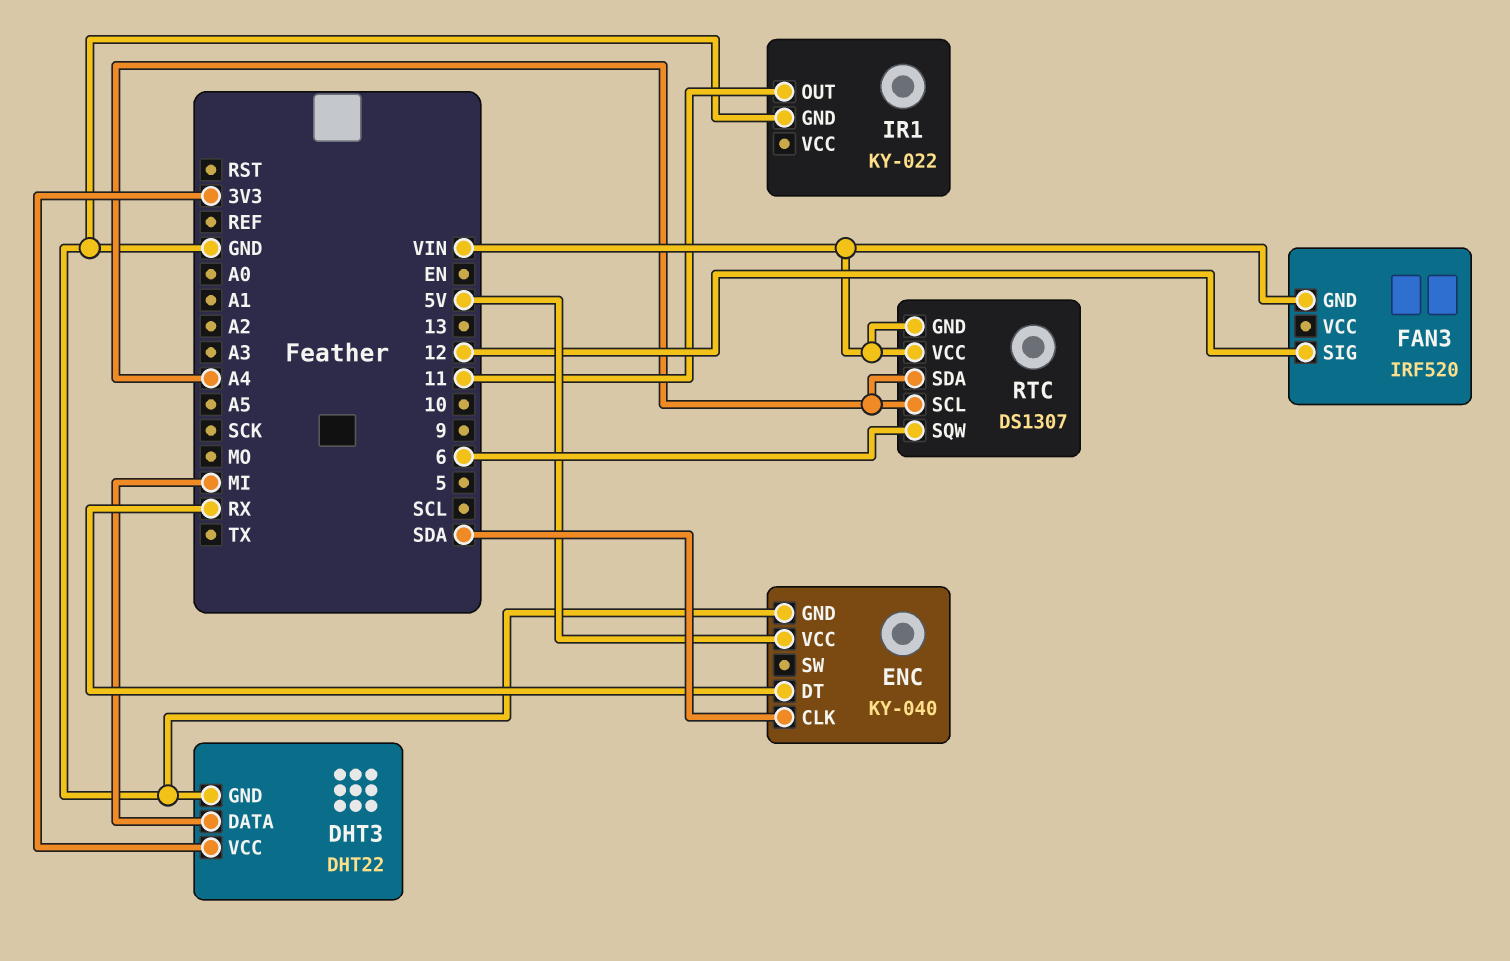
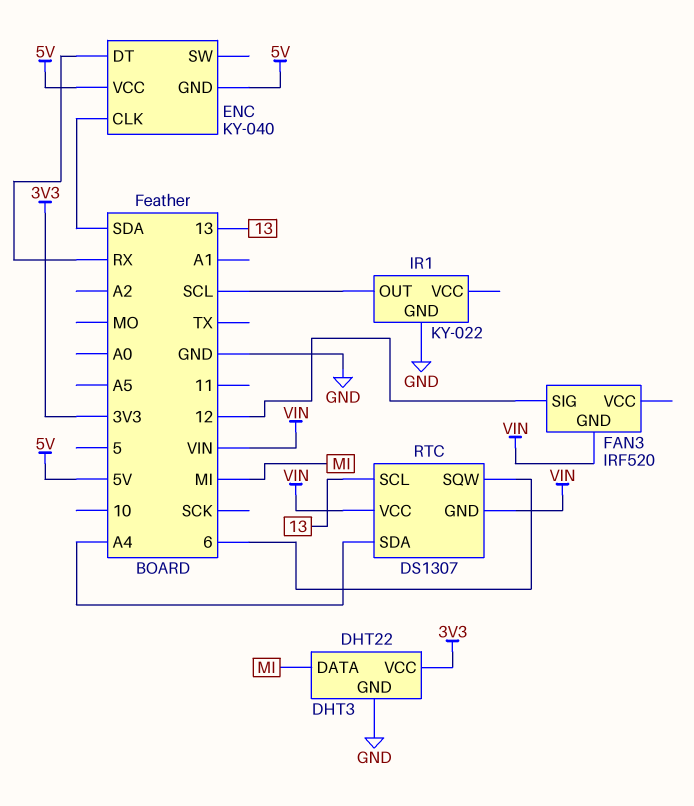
ENC pin GND: GND -> 5V
IR1 pin OUT: 11 -> SCL
RTC pin SCL: A4 -> 13

